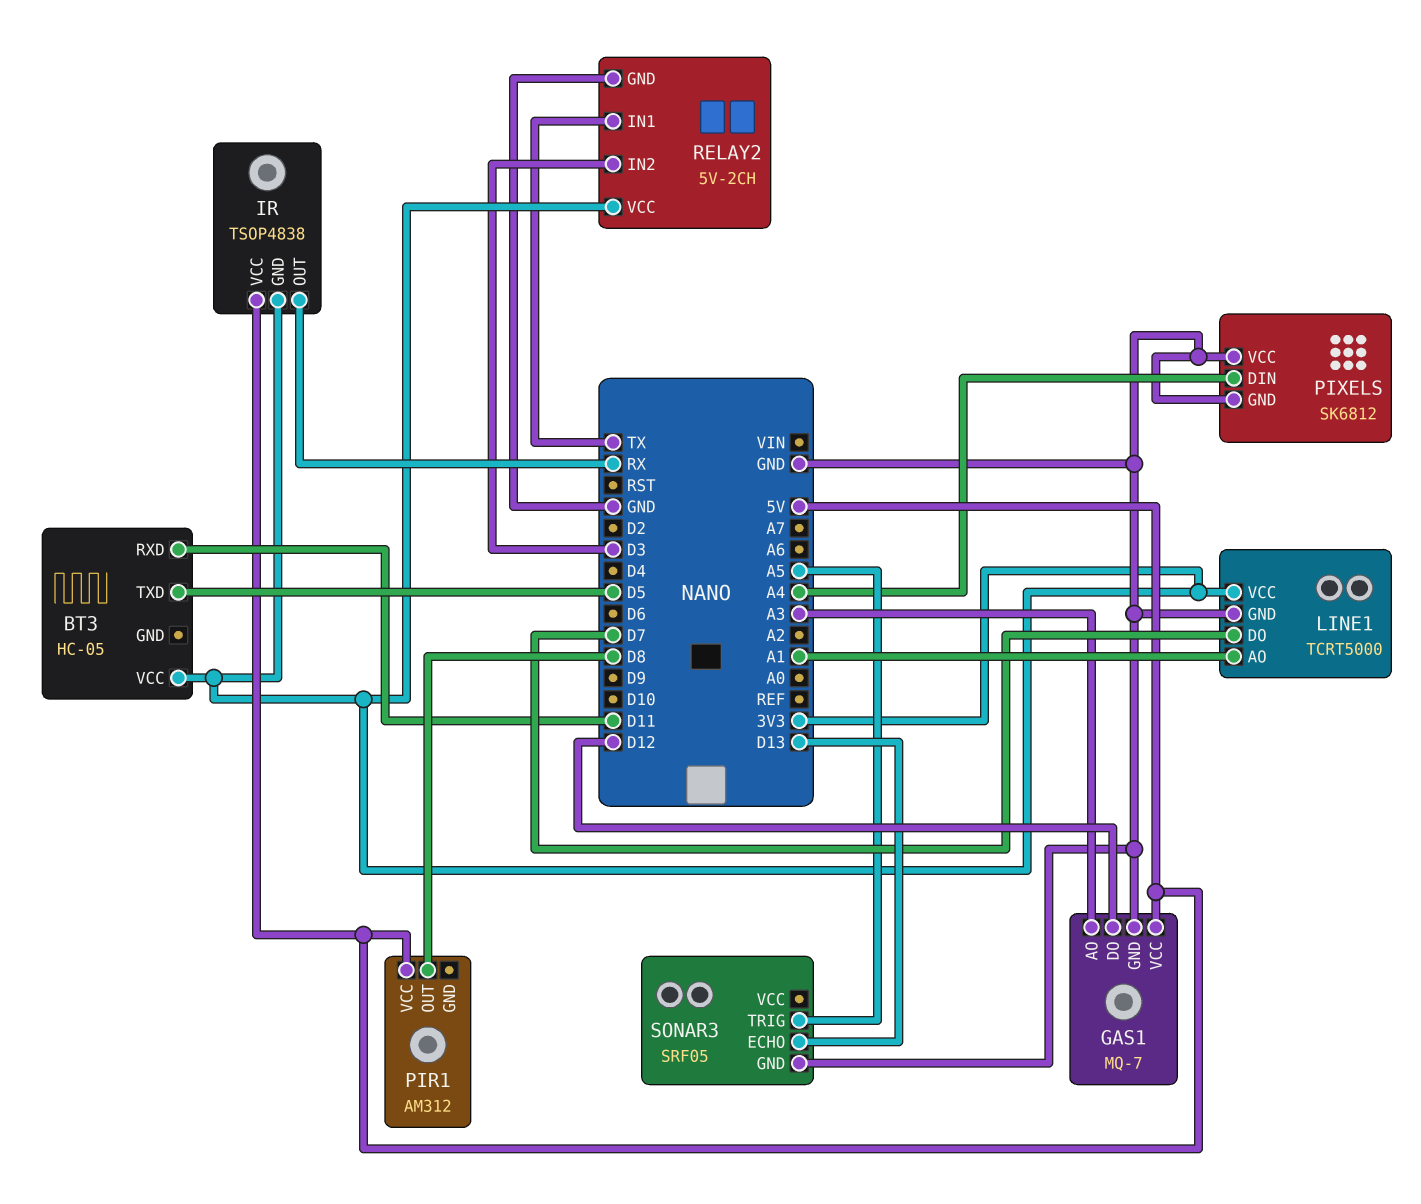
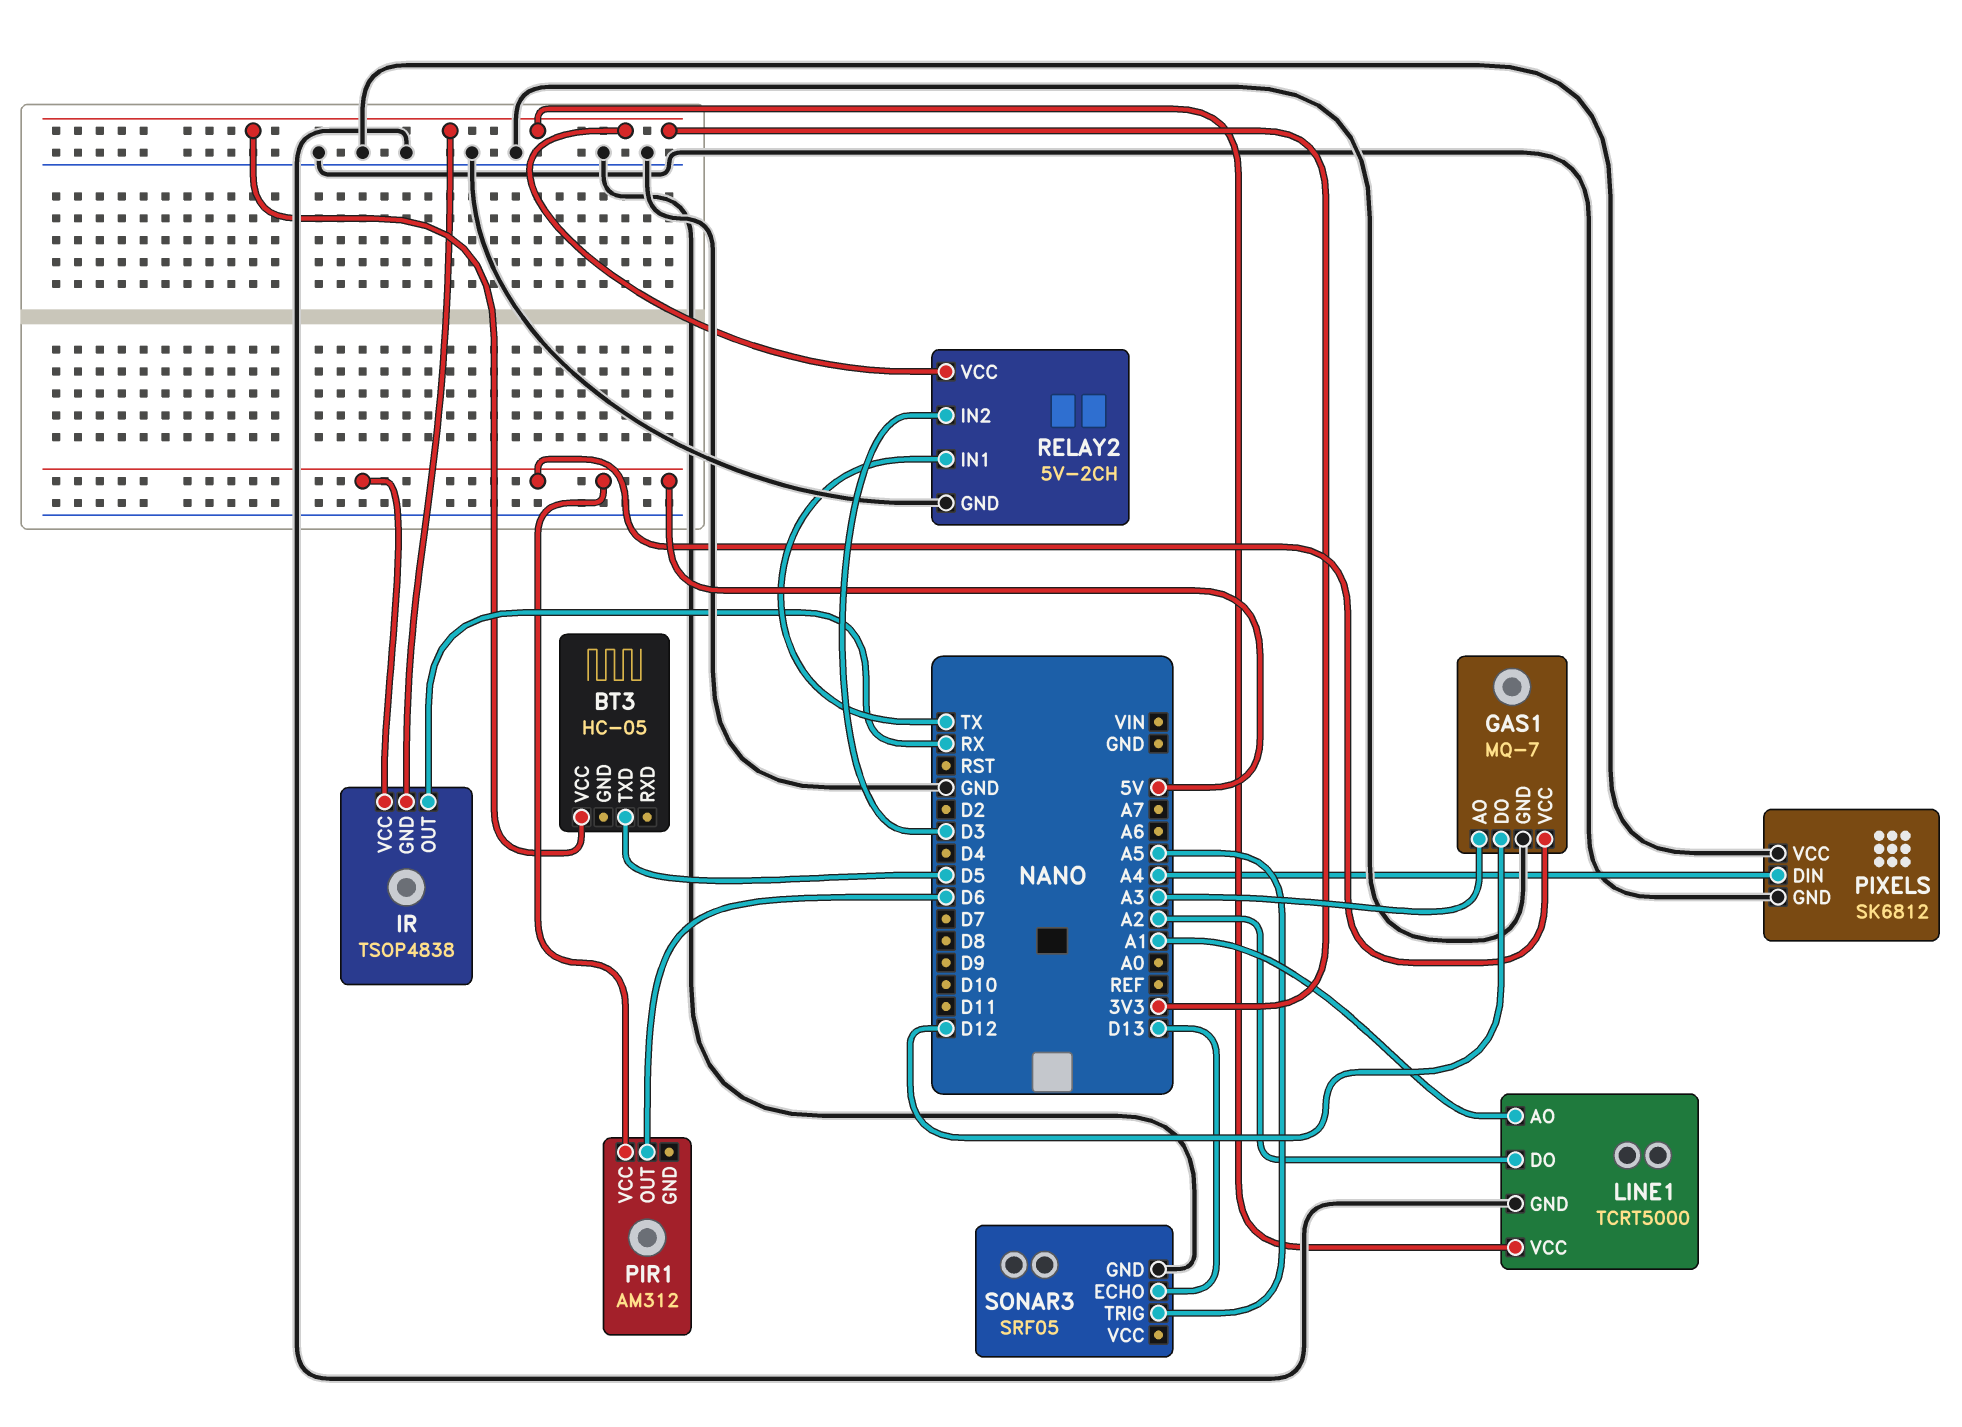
BT3 pin RXD: D11 -> none
LINE1 pin DO: D7 -> A2
PIR1 pin OUT: D8 -> D6

